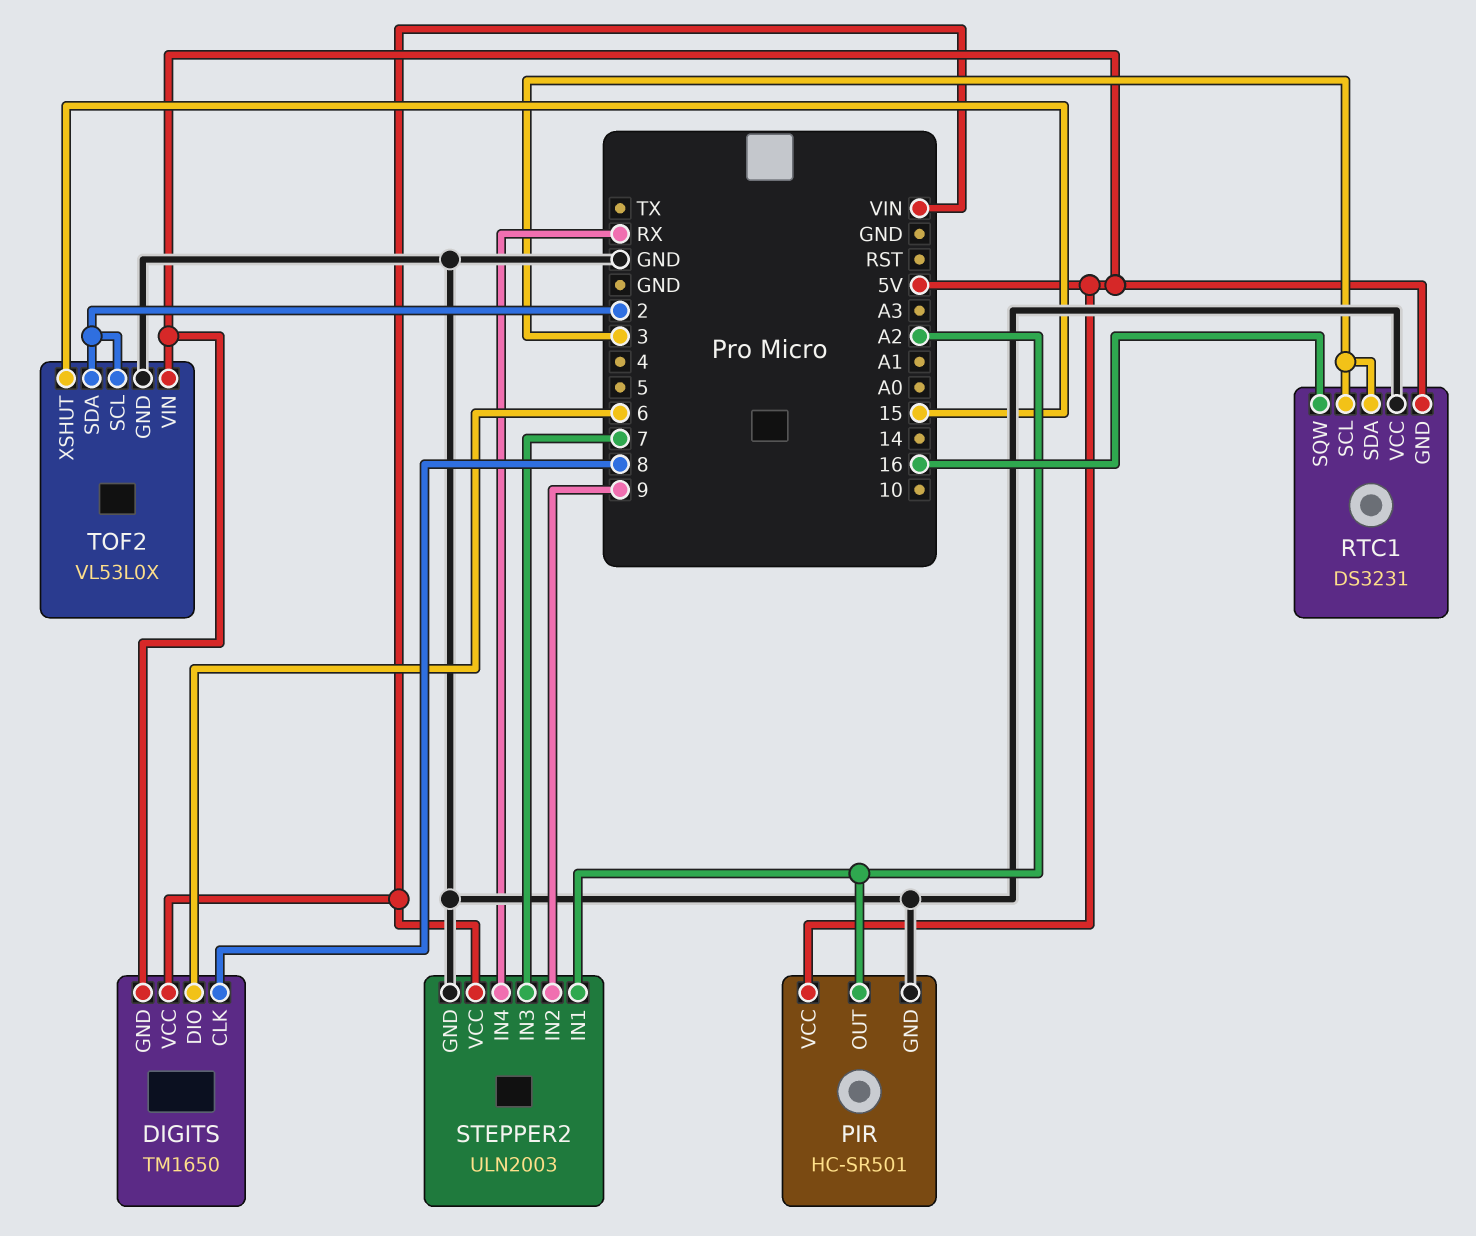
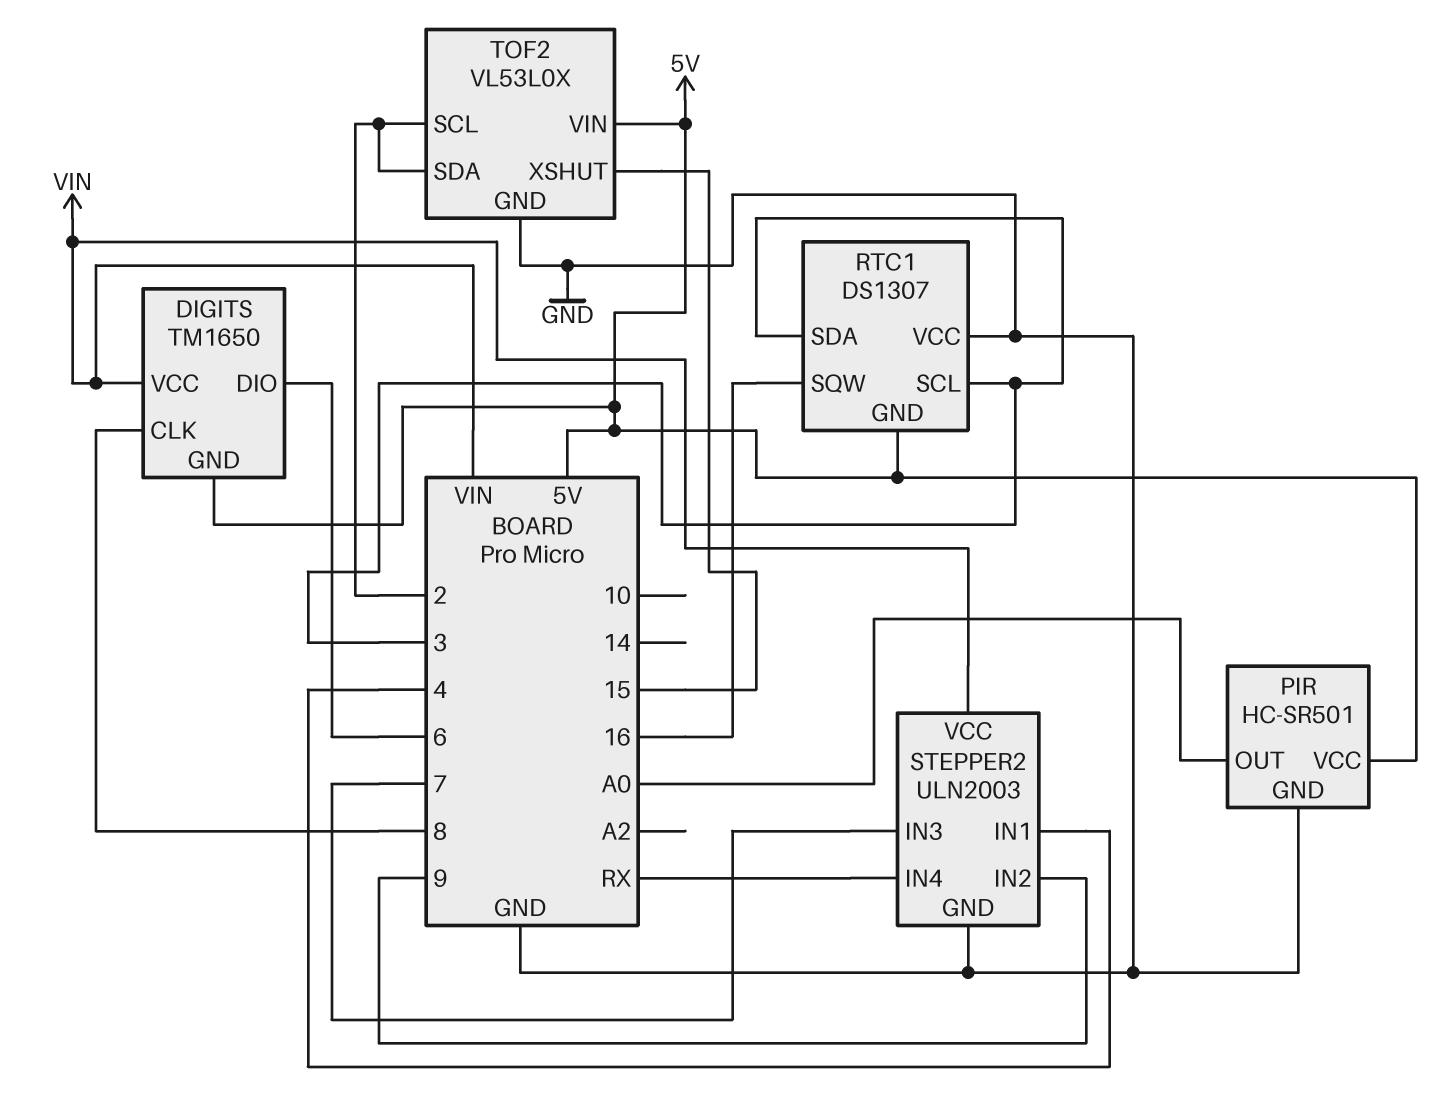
PIR pin OUT: A2 -> A0
RTC1: DS3231 -> DS1307
STEPPER2 pin IN1: A2 -> 4

